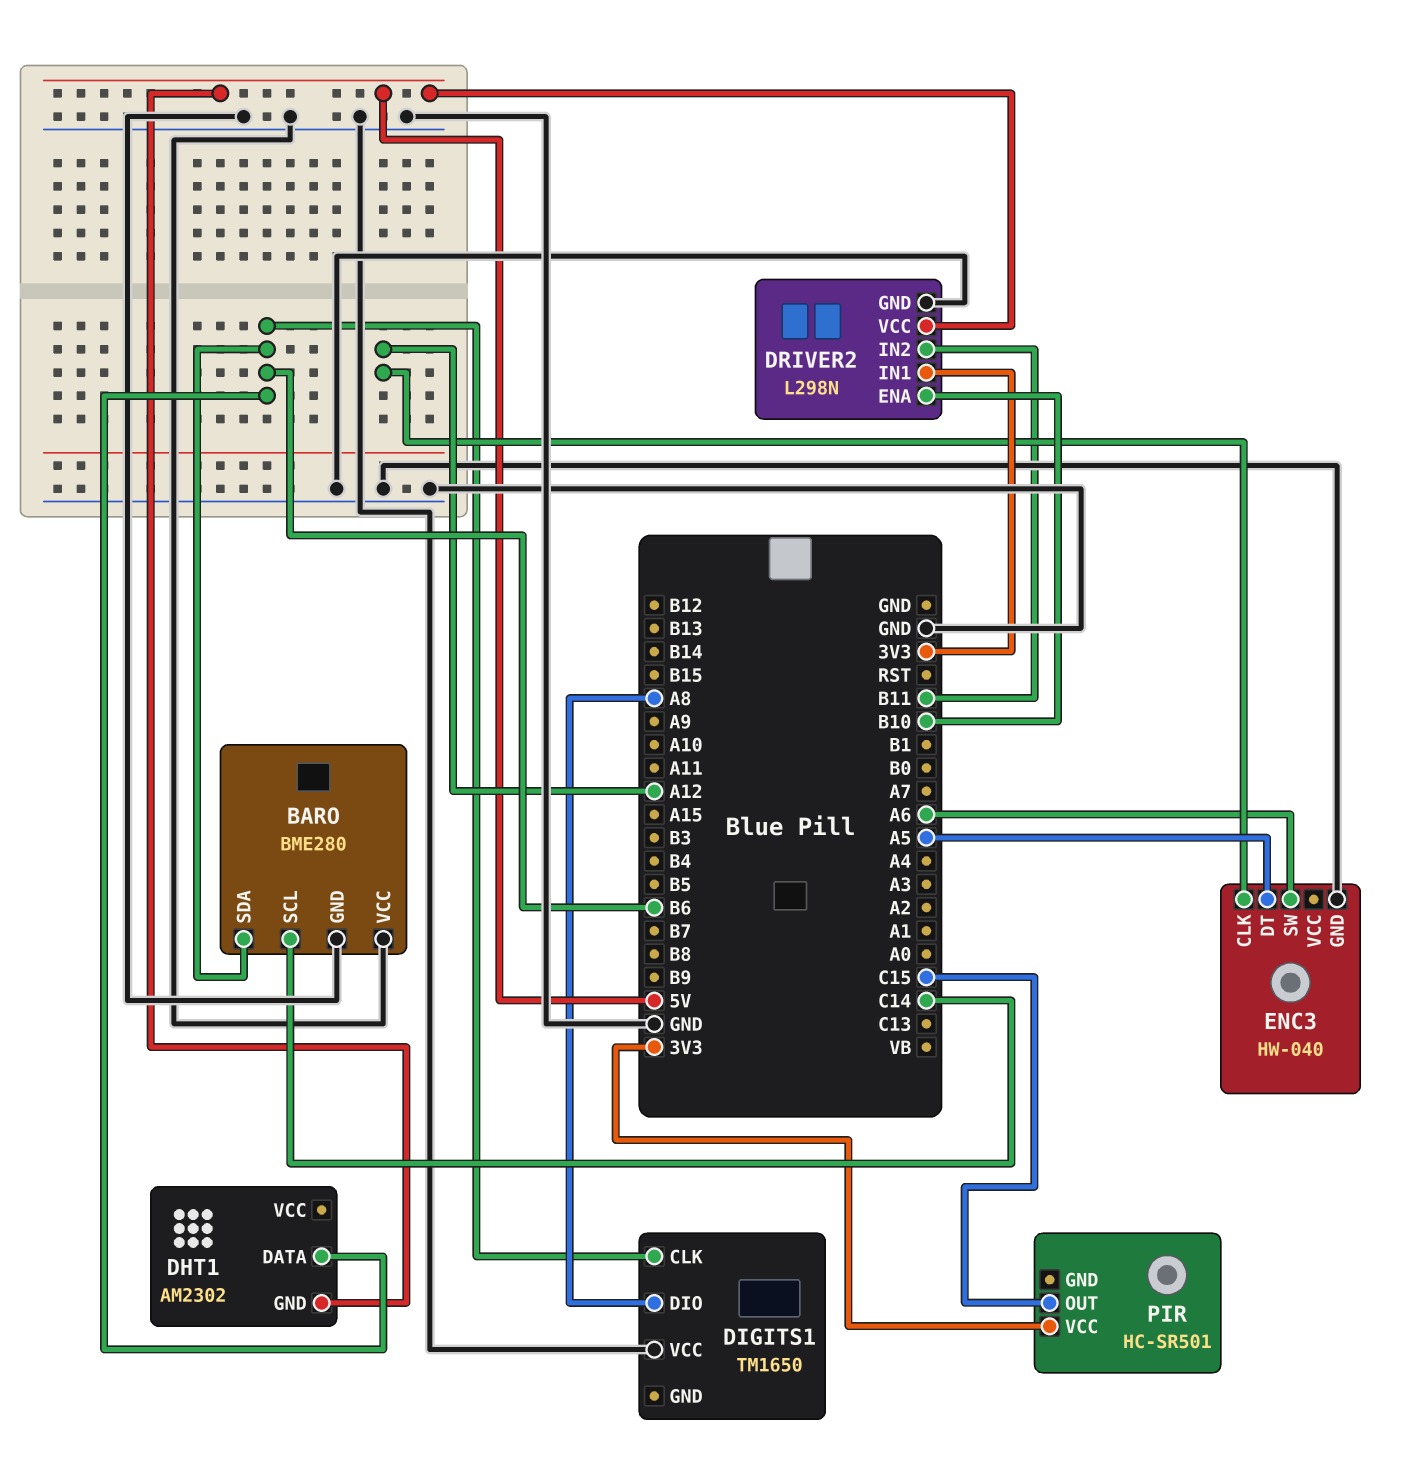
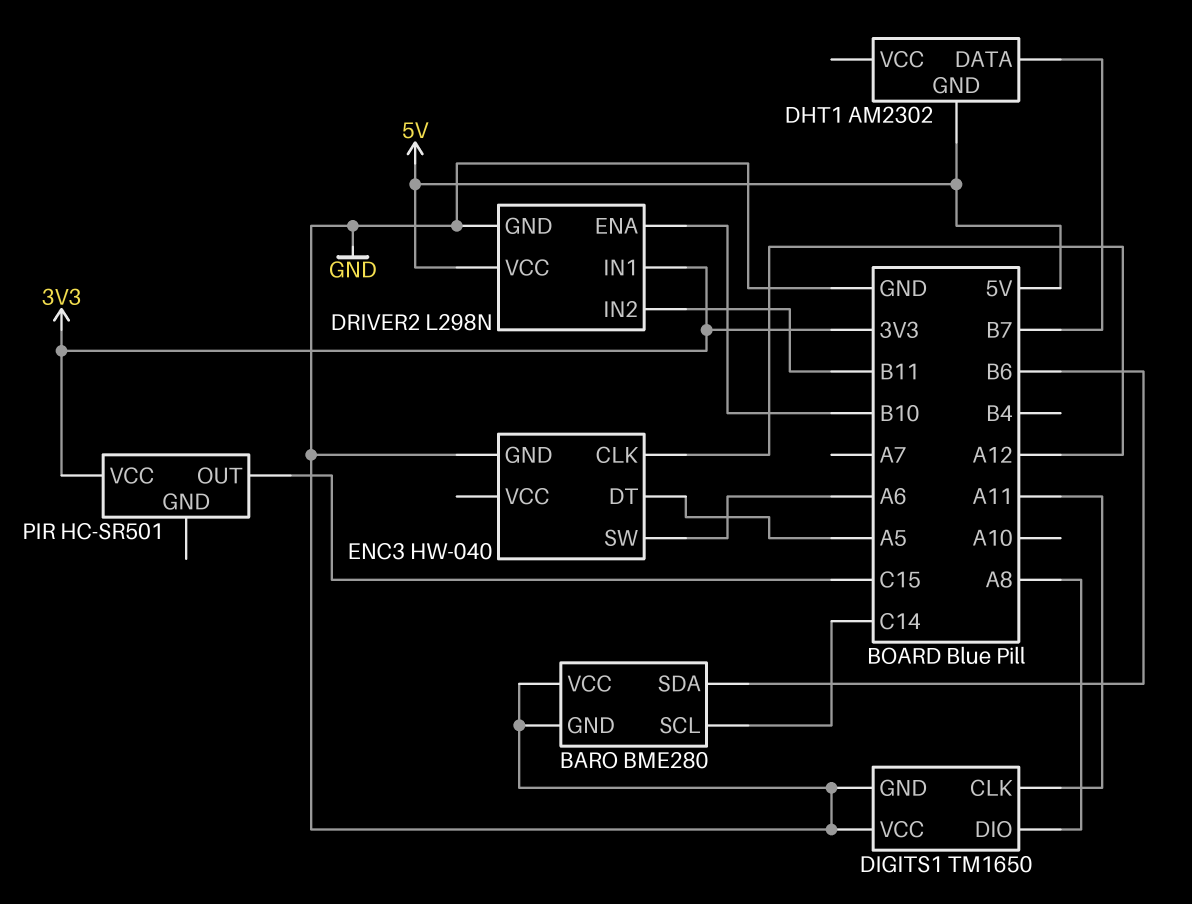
DHT1 pin DATA: B6 -> B7
DIGITS1 pin CLK: B6 -> A11
DIGITS1 pin GND: none -> GND

